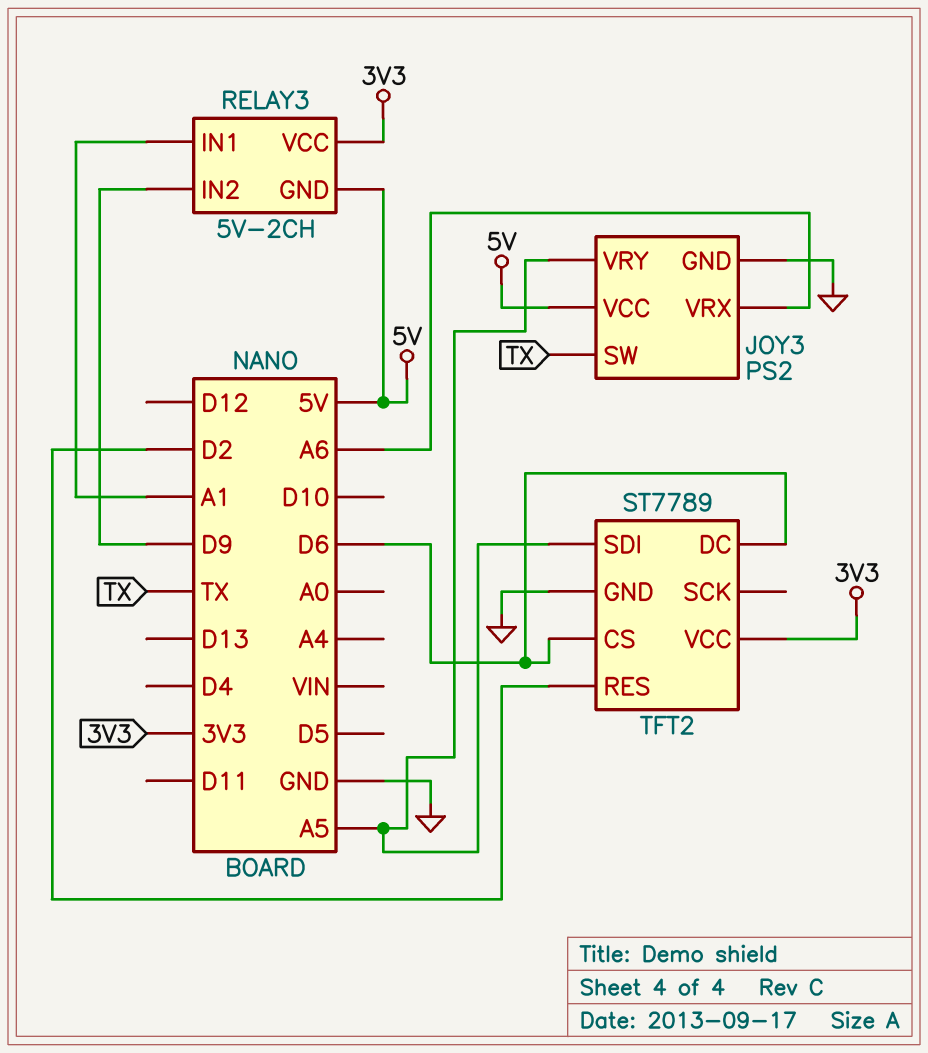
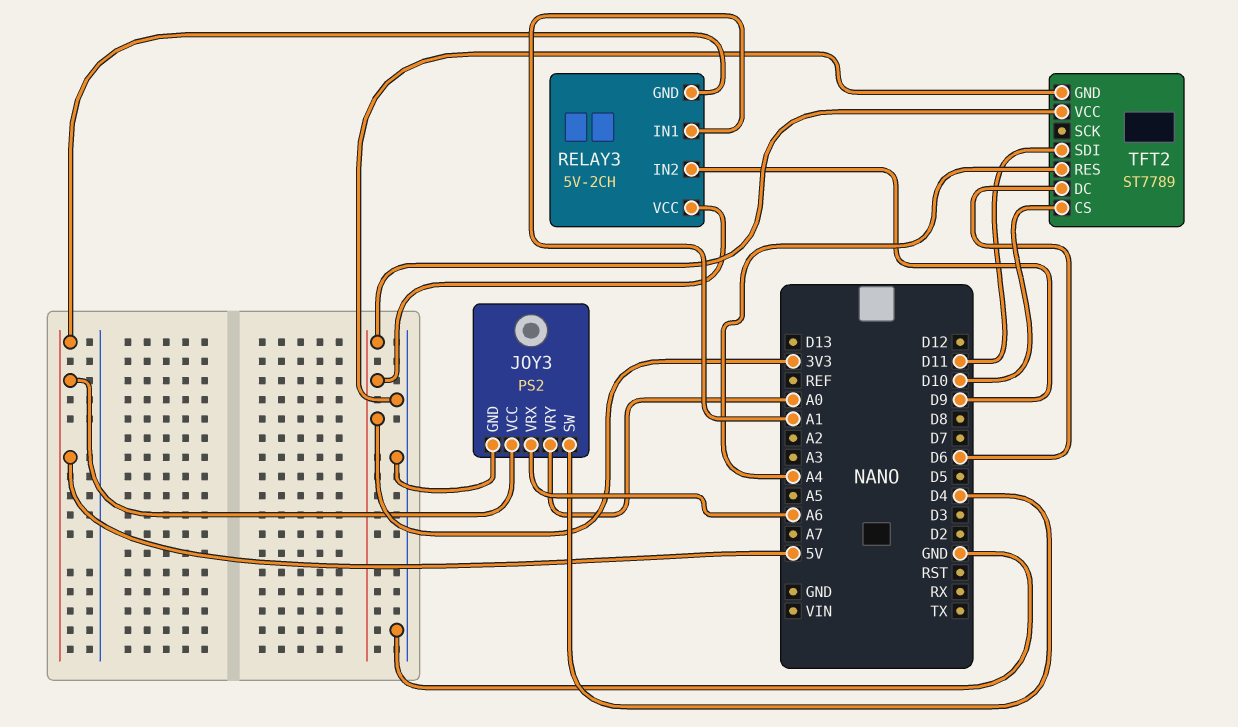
JOY3 pin SW: TX -> D4
JOY3 pin VRY: A5 -> A0
TFT2 pin CS: D6 -> D10
TFT2 pin RES: D2 -> A4
TFT2 pin SDI: A5 -> D11

